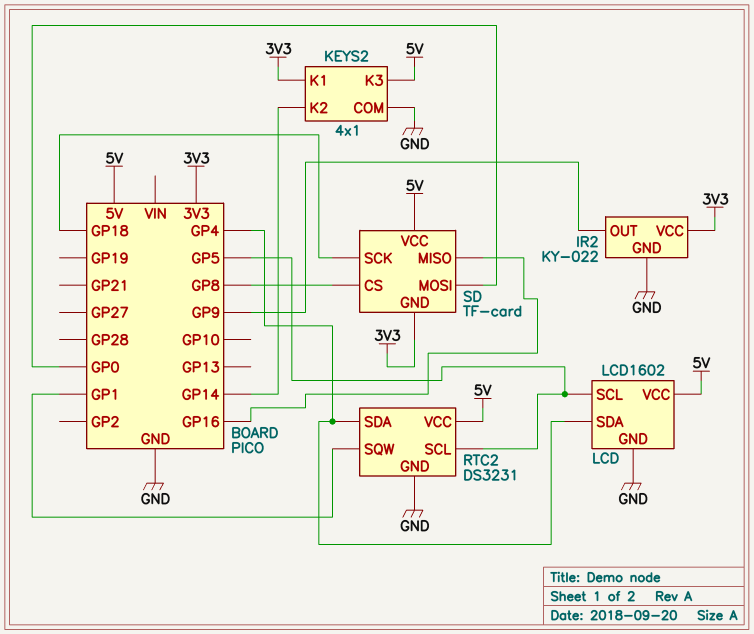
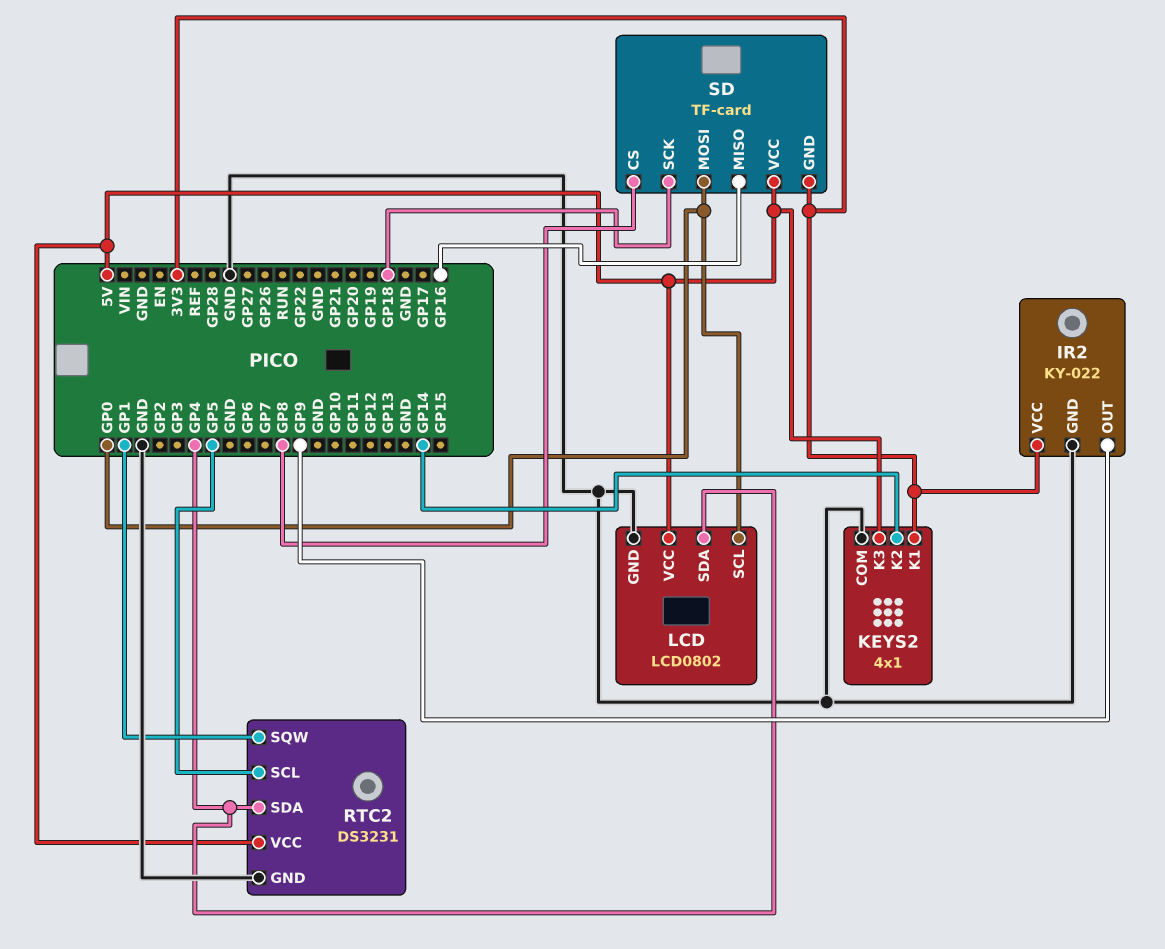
LCD: LCD1602 -> LCD0802
LCD pin SCL: GP5 -> GP0

